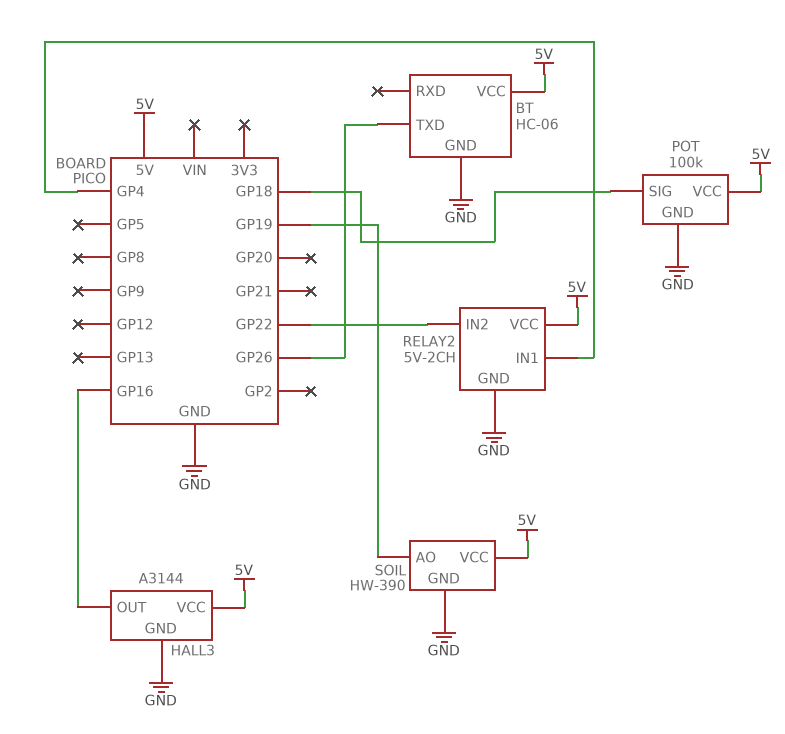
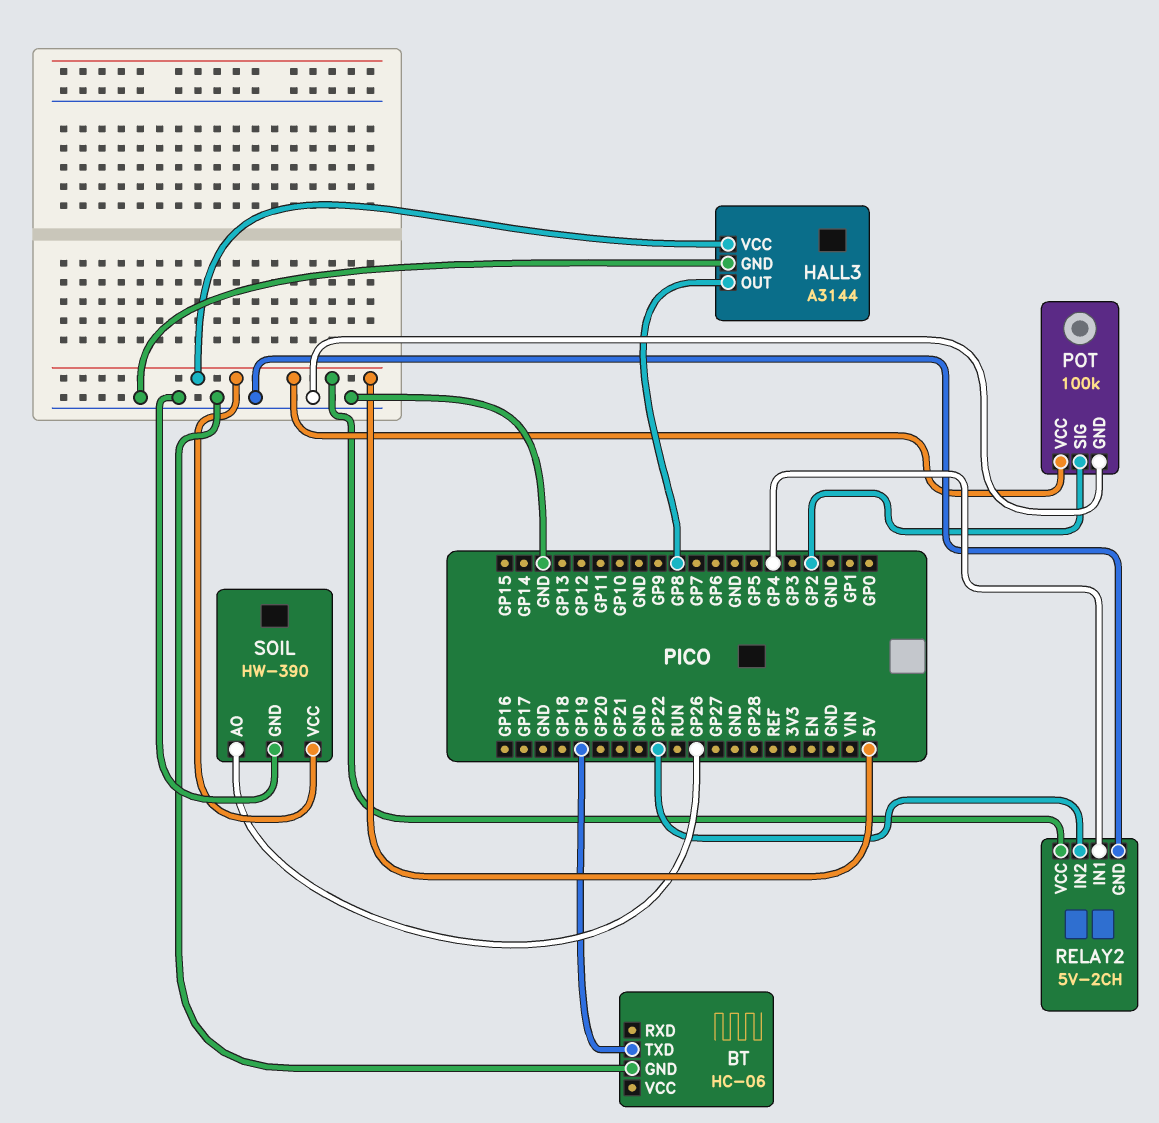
BT pin TXD: GP26 -> GP19
BT pin VCC: 5V -> none
HALL3 pin OUT: GP16 -> GP8
POT pin SIG: GP18 -> GP2
SOIL pin AO: GP19 -> GP26

